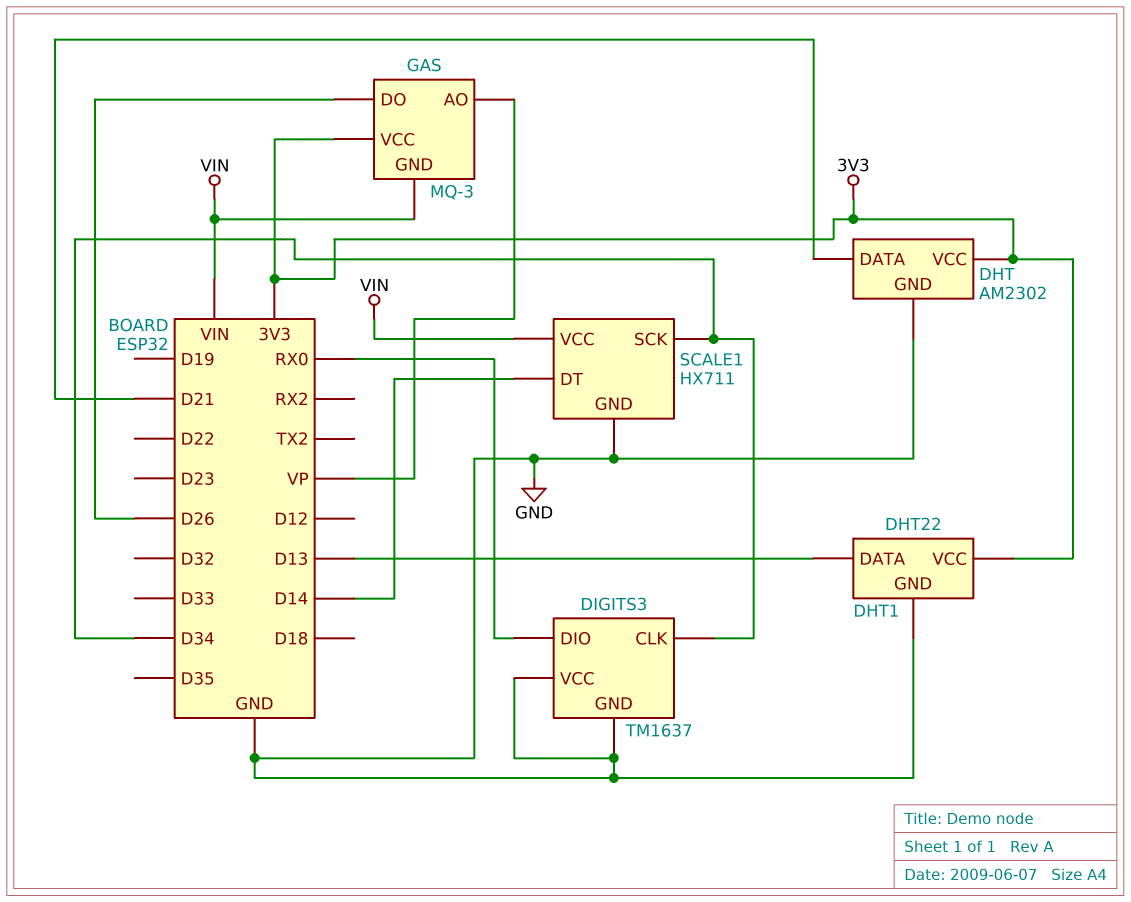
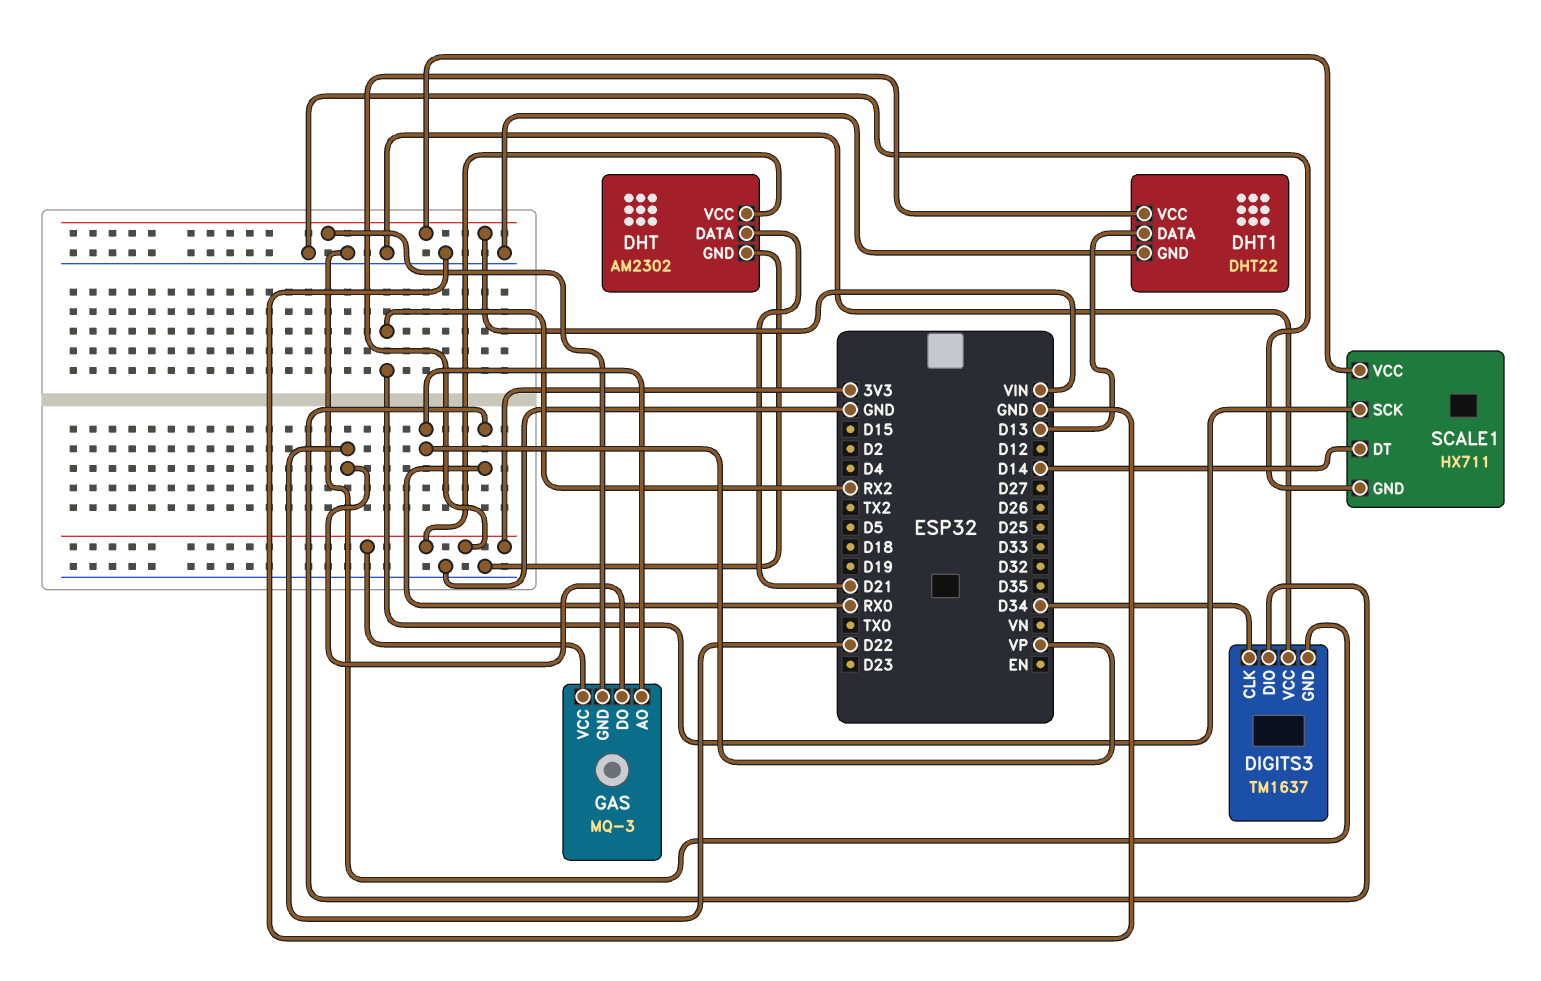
GAS pin DO: D26 -> D22
SCALE1 pin SCK: D34 -> RX2

